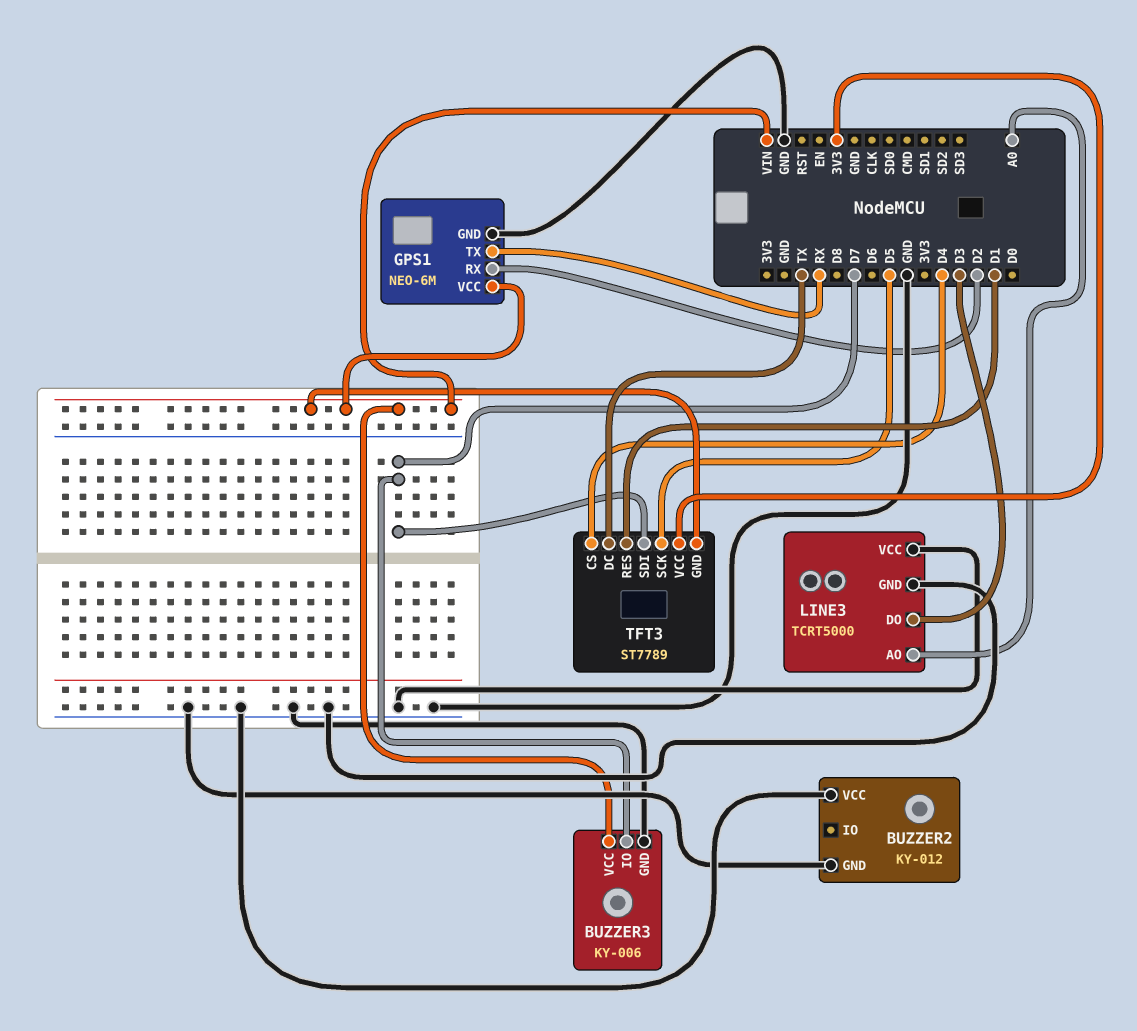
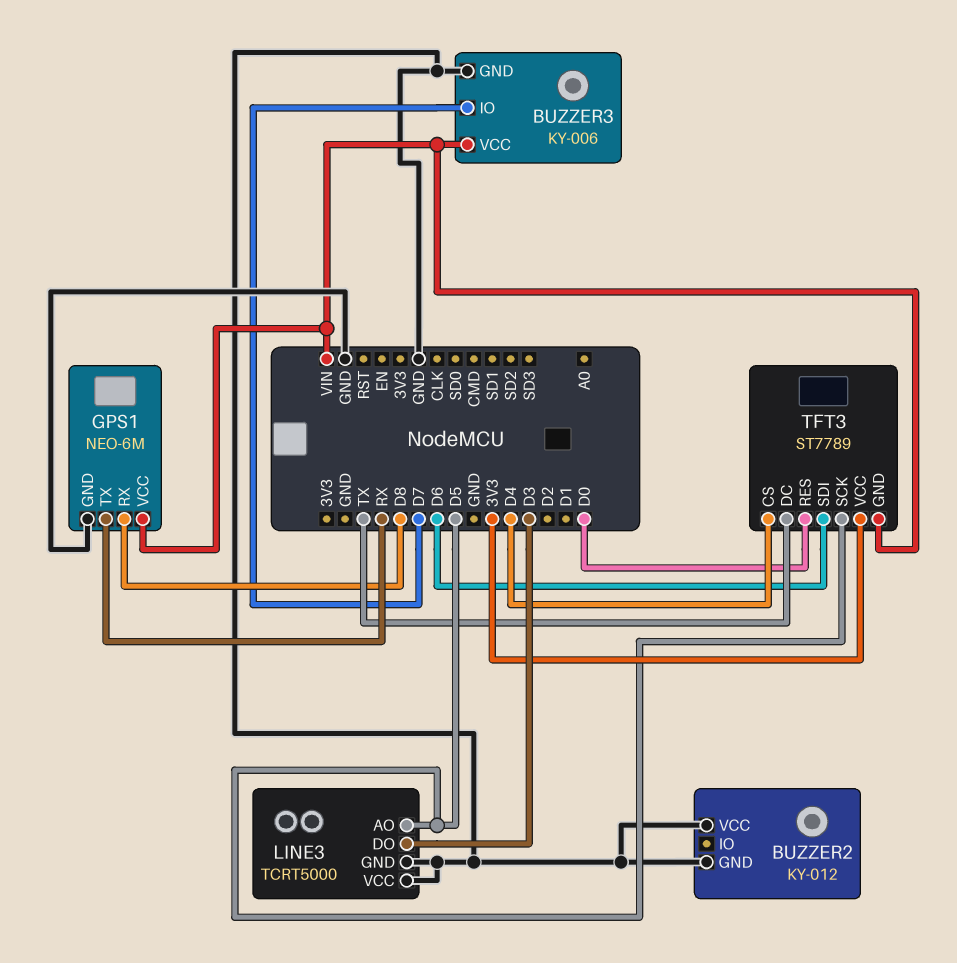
GPS1 pin RX: D2 -> D8
LINE3 pin AO: A0 -> D5
TFT3 pin RES: D1 -> D0
TFT3 pin SDI: D7 -> D6

